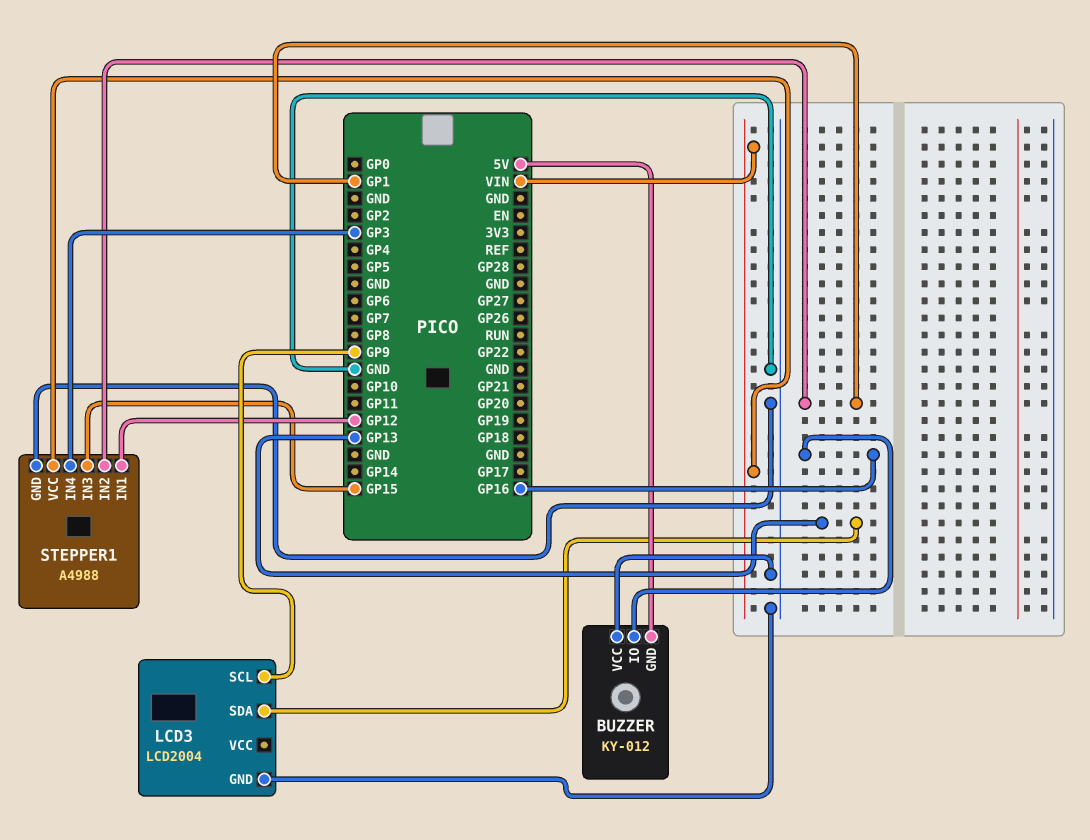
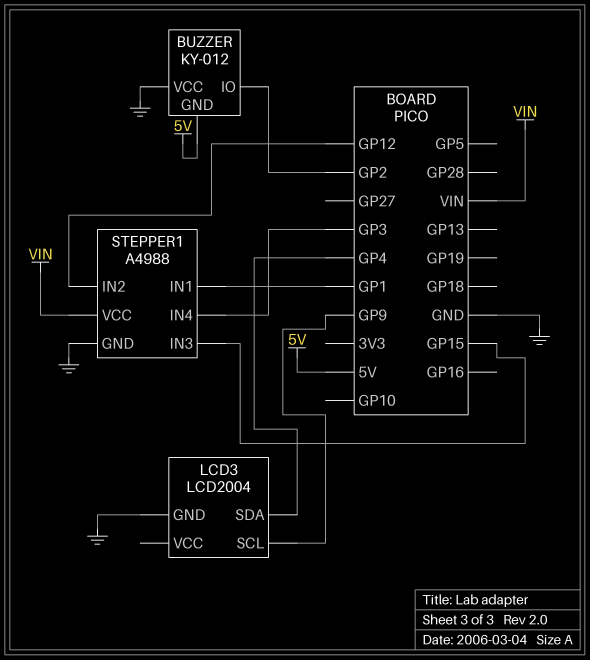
BUZZER pin IO: GP16 -> GP2
LCD3 pin SDA: GP13 -> GP4
STEPPER1 pin IN1: GP12 -> GP1
STEPPER1 pin IN2: GP1 -> GP12

